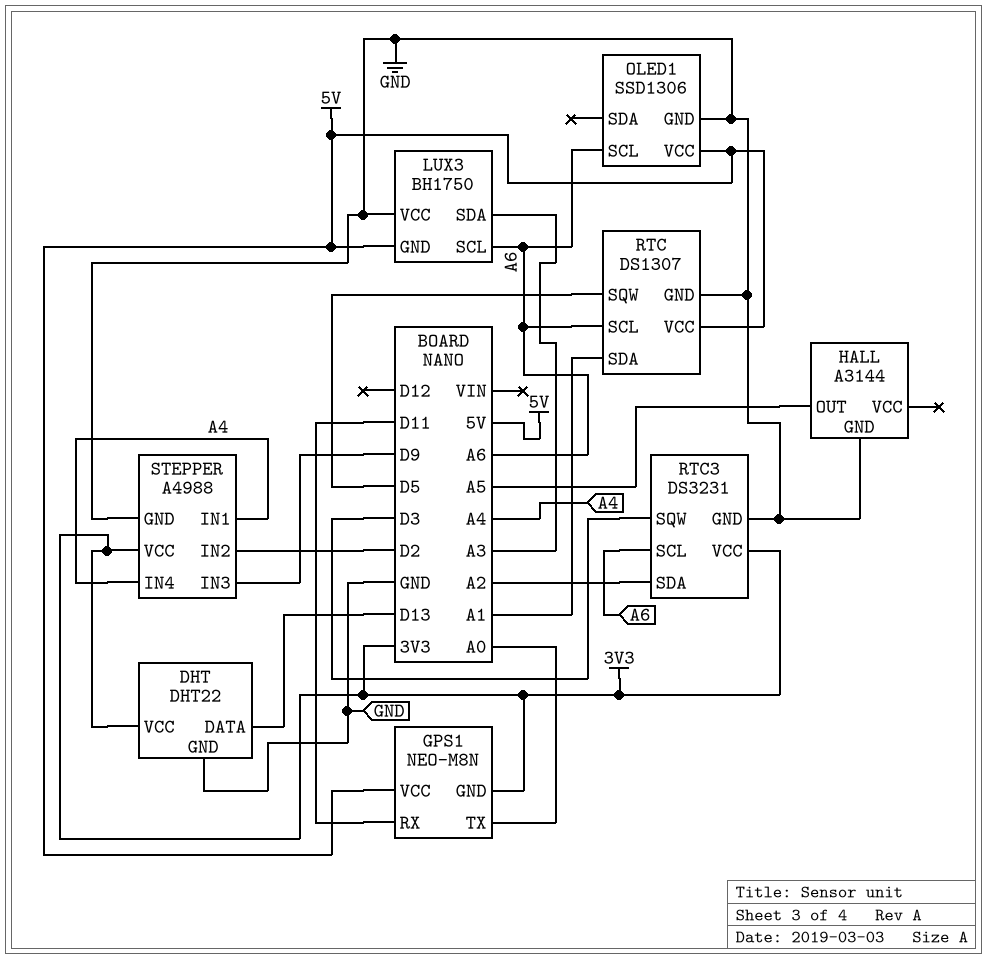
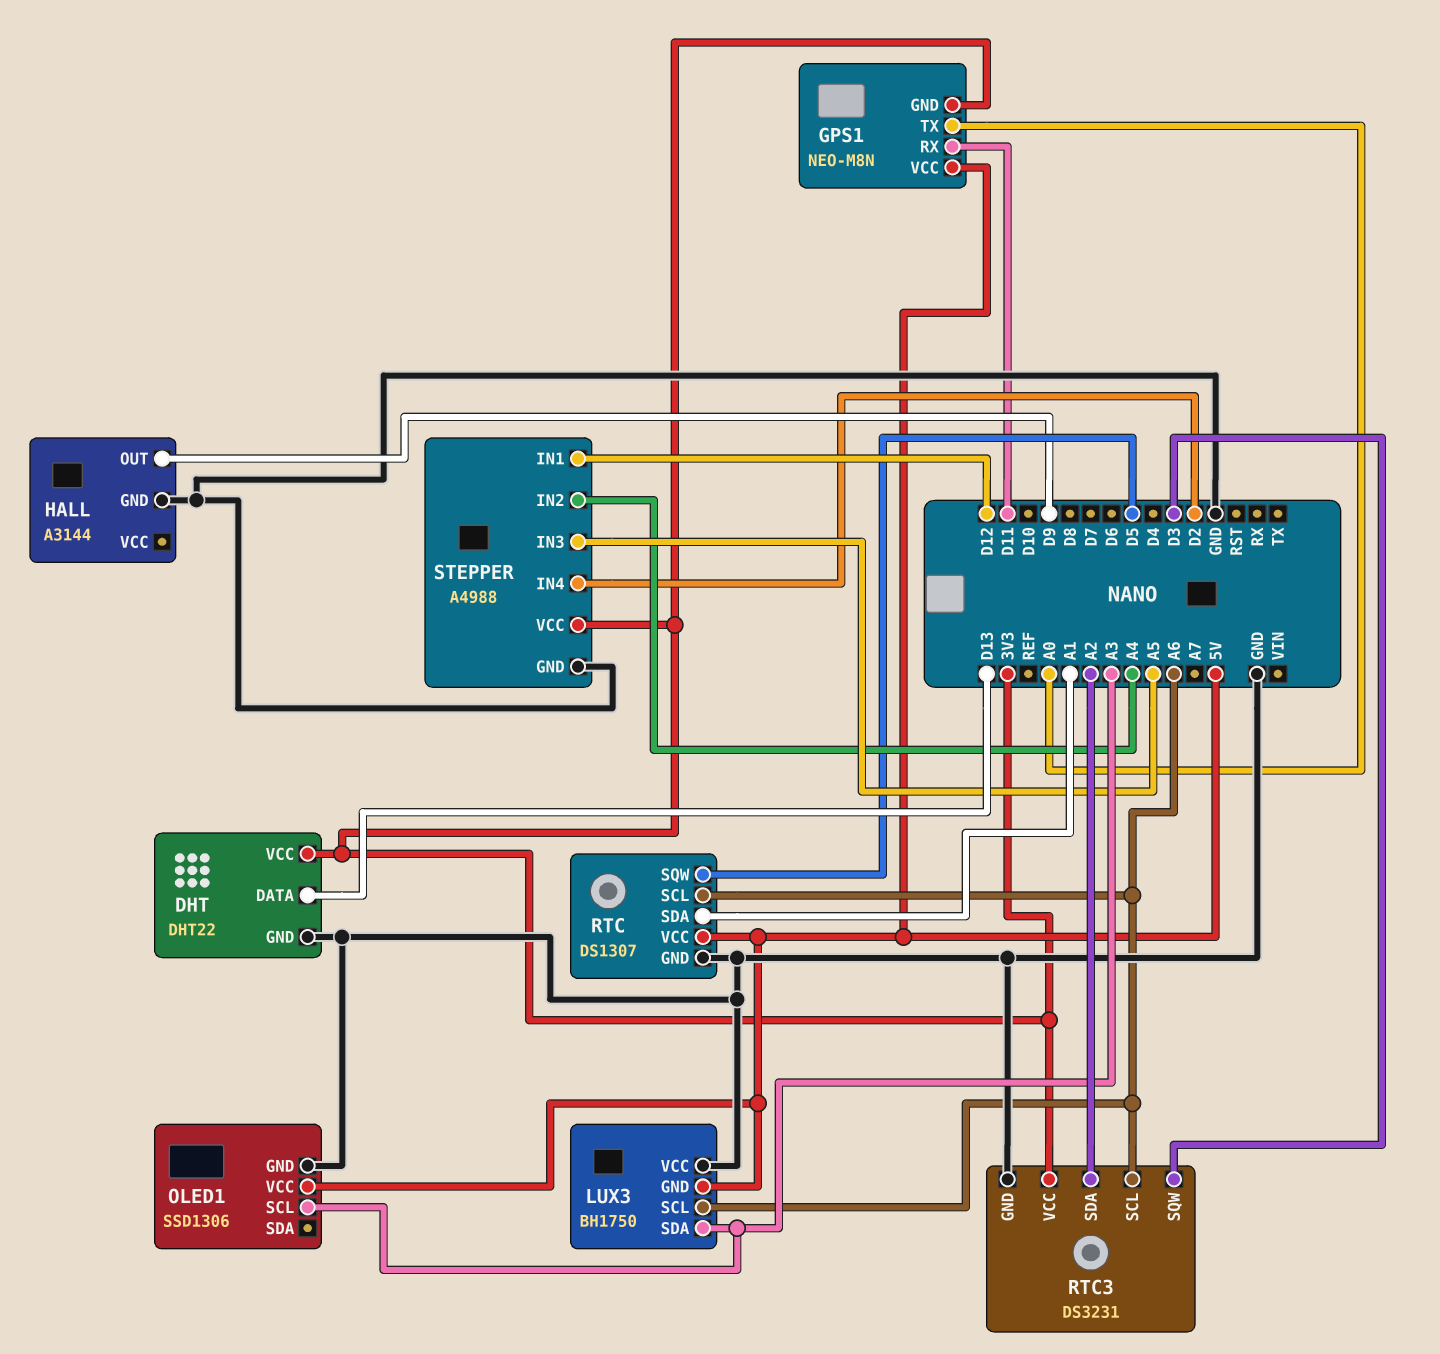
HALL pin OUT: A5 -> D9
OLED1 pin SCL: A6 -> A3
STEPPER pin IN1: A4 -> D12
STEPPER pin IN2: D2 -> A4
STEPPER pin IN3: D9 -> A5
STEPPER pin IN4: A4 -> D2

